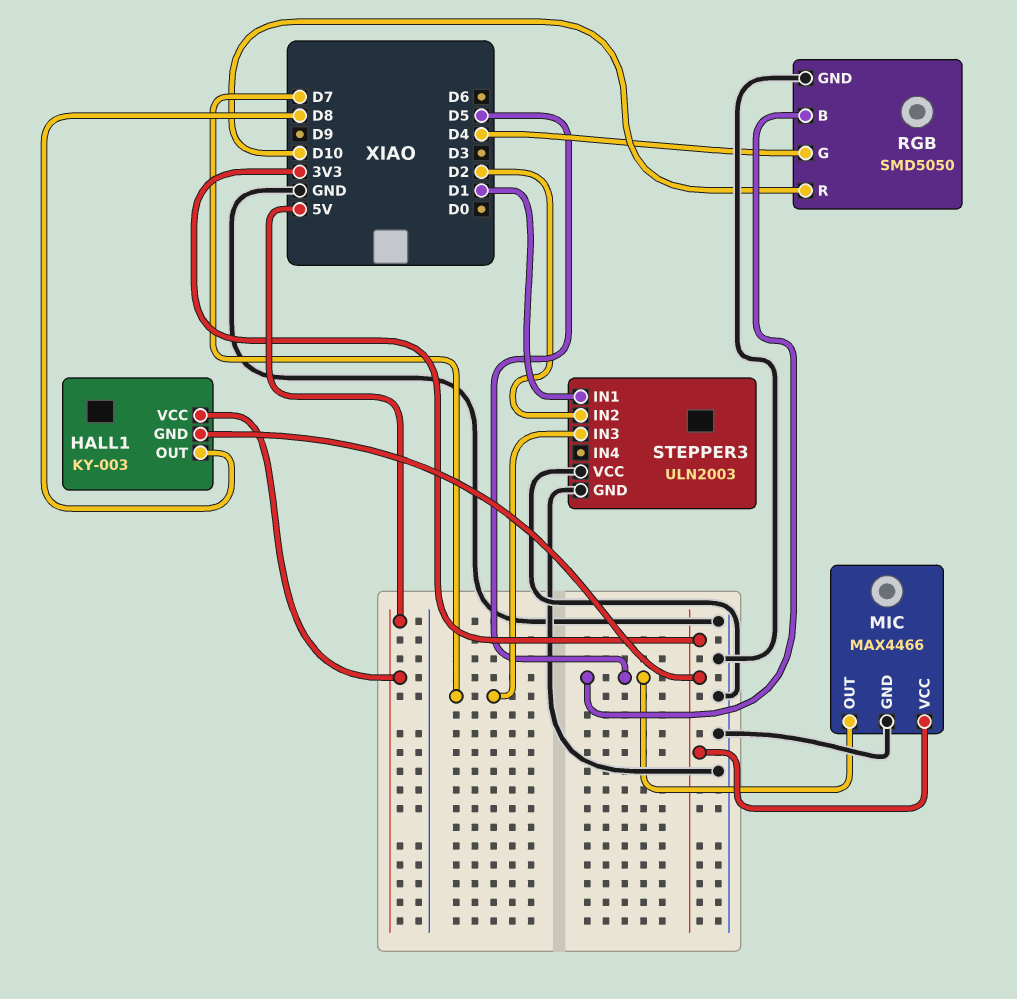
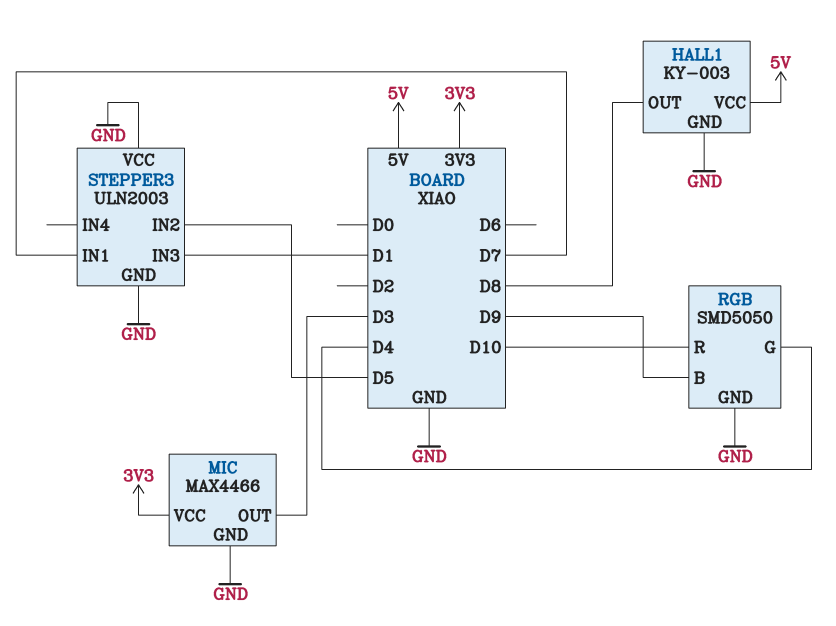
HALL1 pin GND: 3V3 -> GND
MIC pin OUT: D5 -> D3
RGB pin B: D5 -> D9
STEPPER3 pin IN1: D1 -> D7
STEPPER3 pin IN2: D2 -> D5
STEPPER3 pin IN3: D7 -> D1

